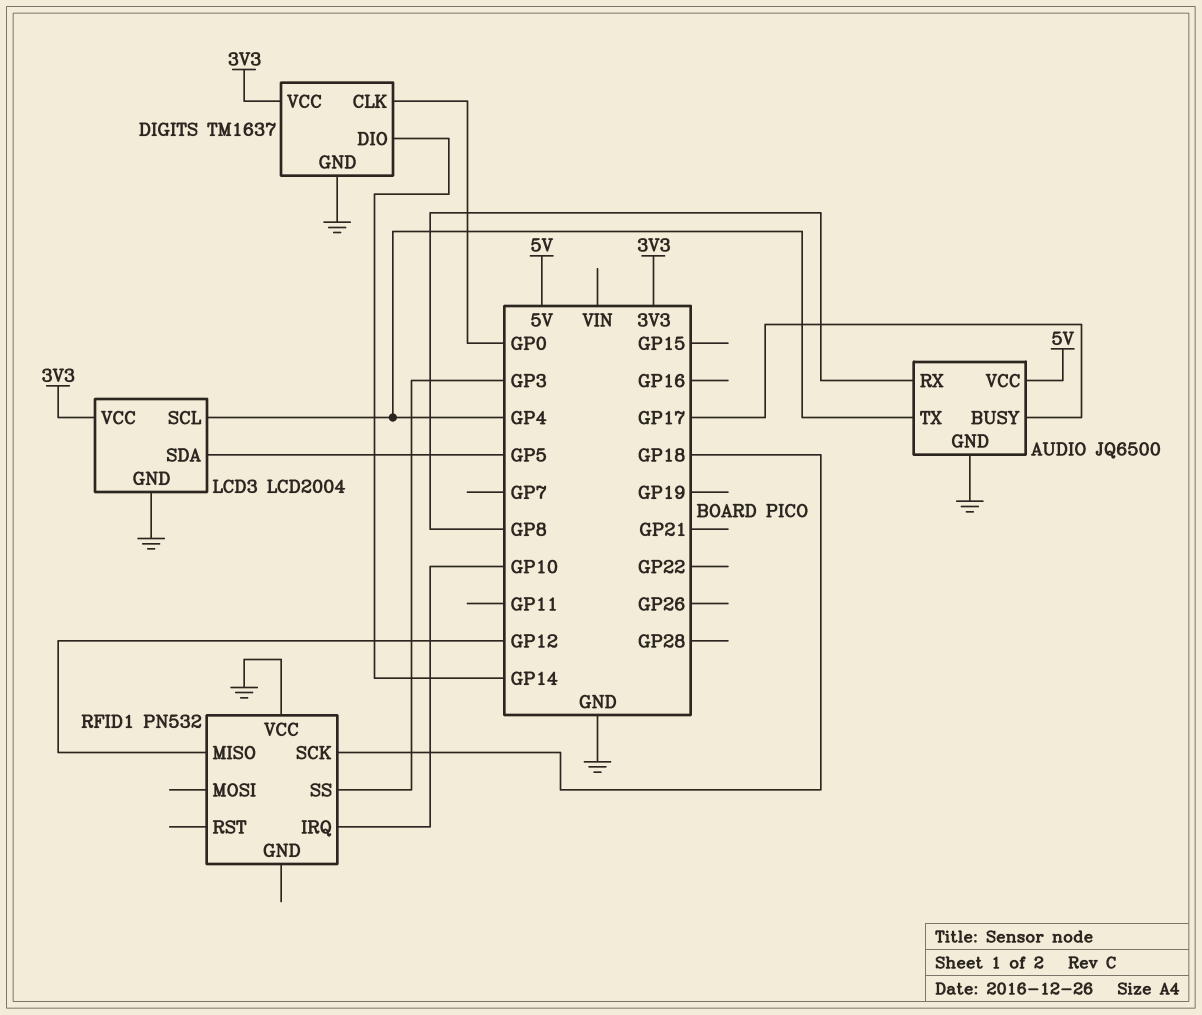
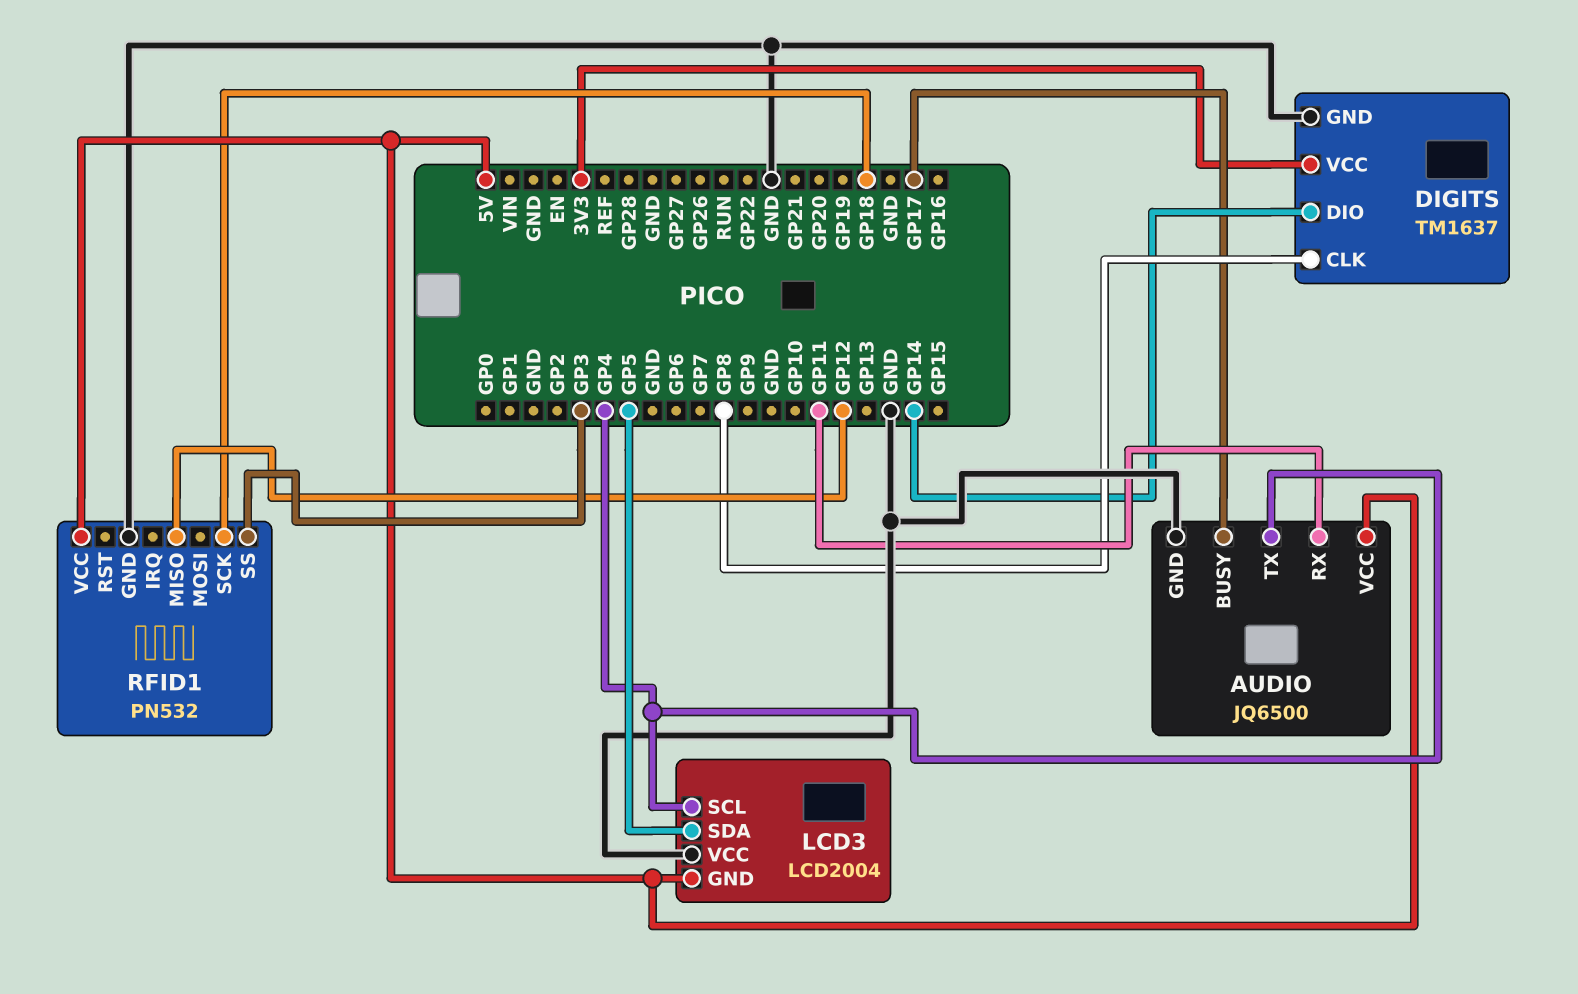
AUDIO pin RX: GP8 -> GP11
DIGITS pin CLK: GP0 -> GP8
LCD3 pin GND: GND -> 5V
LCD3 pin VCC: 3V3 -> GND
RFID1 pin GND: none -> GND
RFID1 pin IRQ: GP10 -> none
RFID1 pin VCC: GND -> 5V

